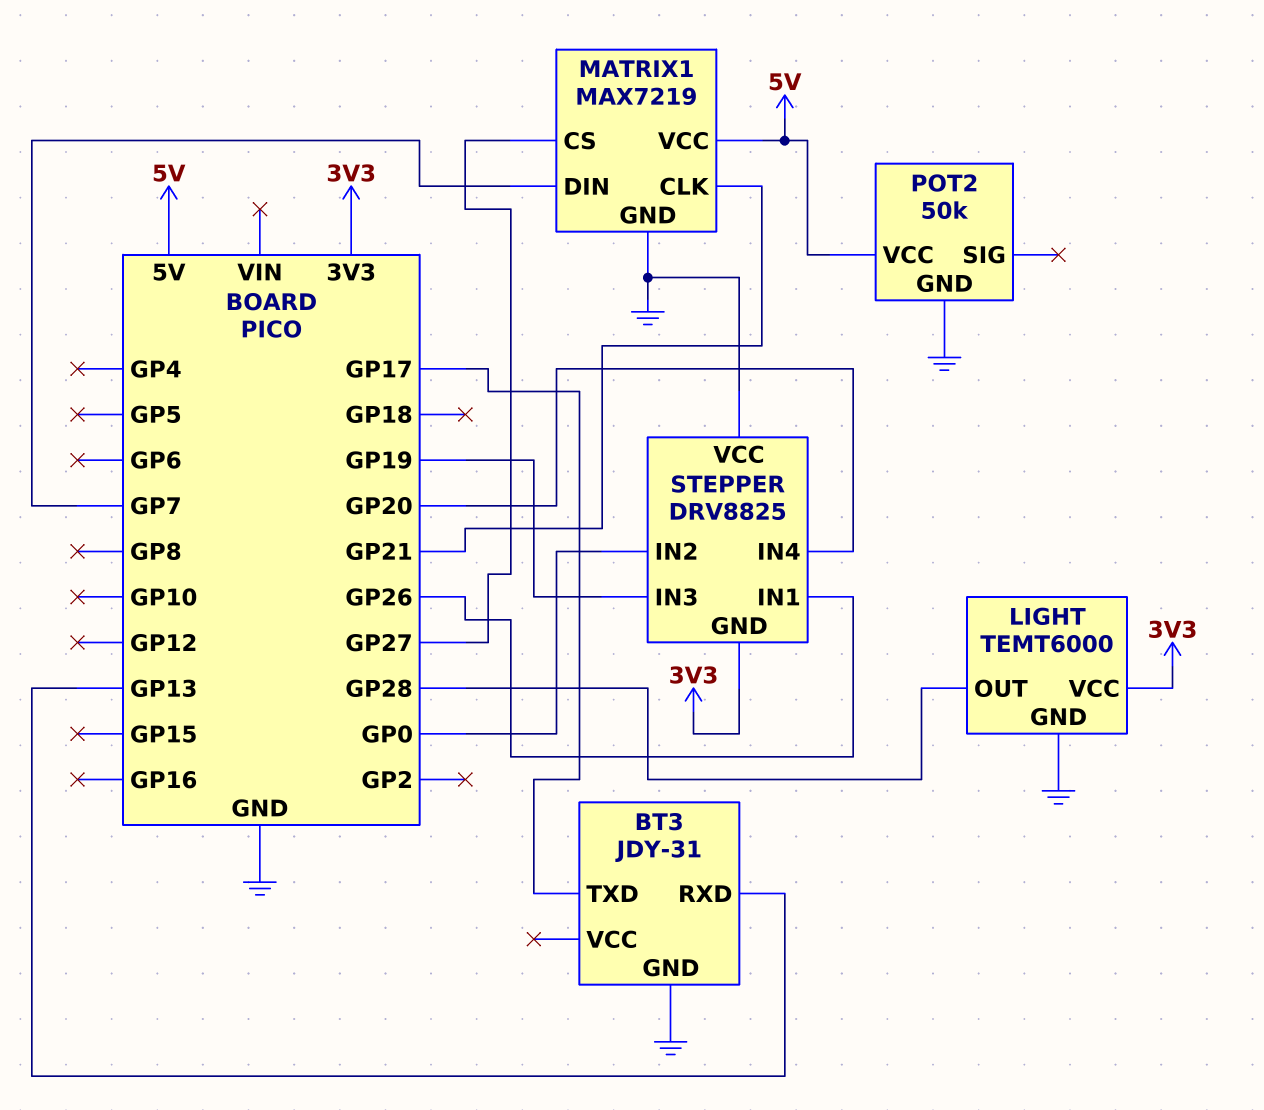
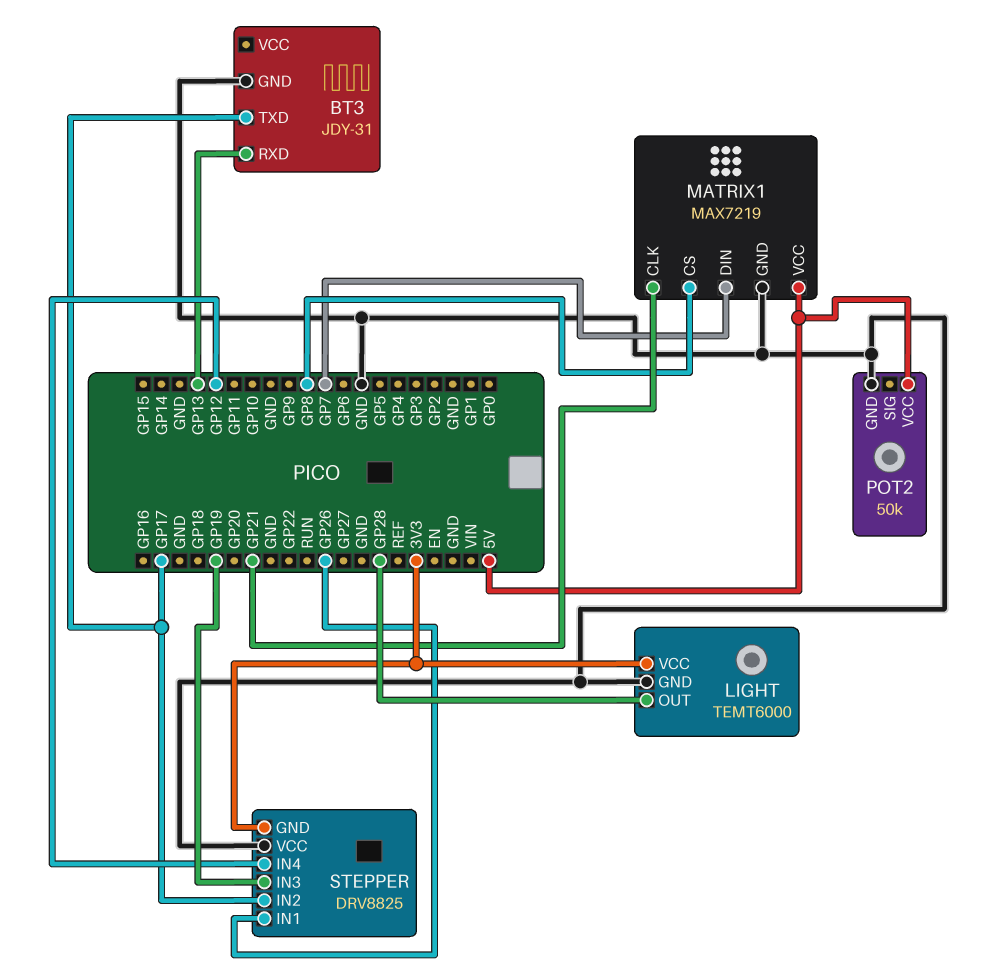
MATRIX1 pin CS: GP27 -> GP8
STEPPER pin IN2: GP0 -> GP17
STEPPER pin IN4: GP20 -> GP12

